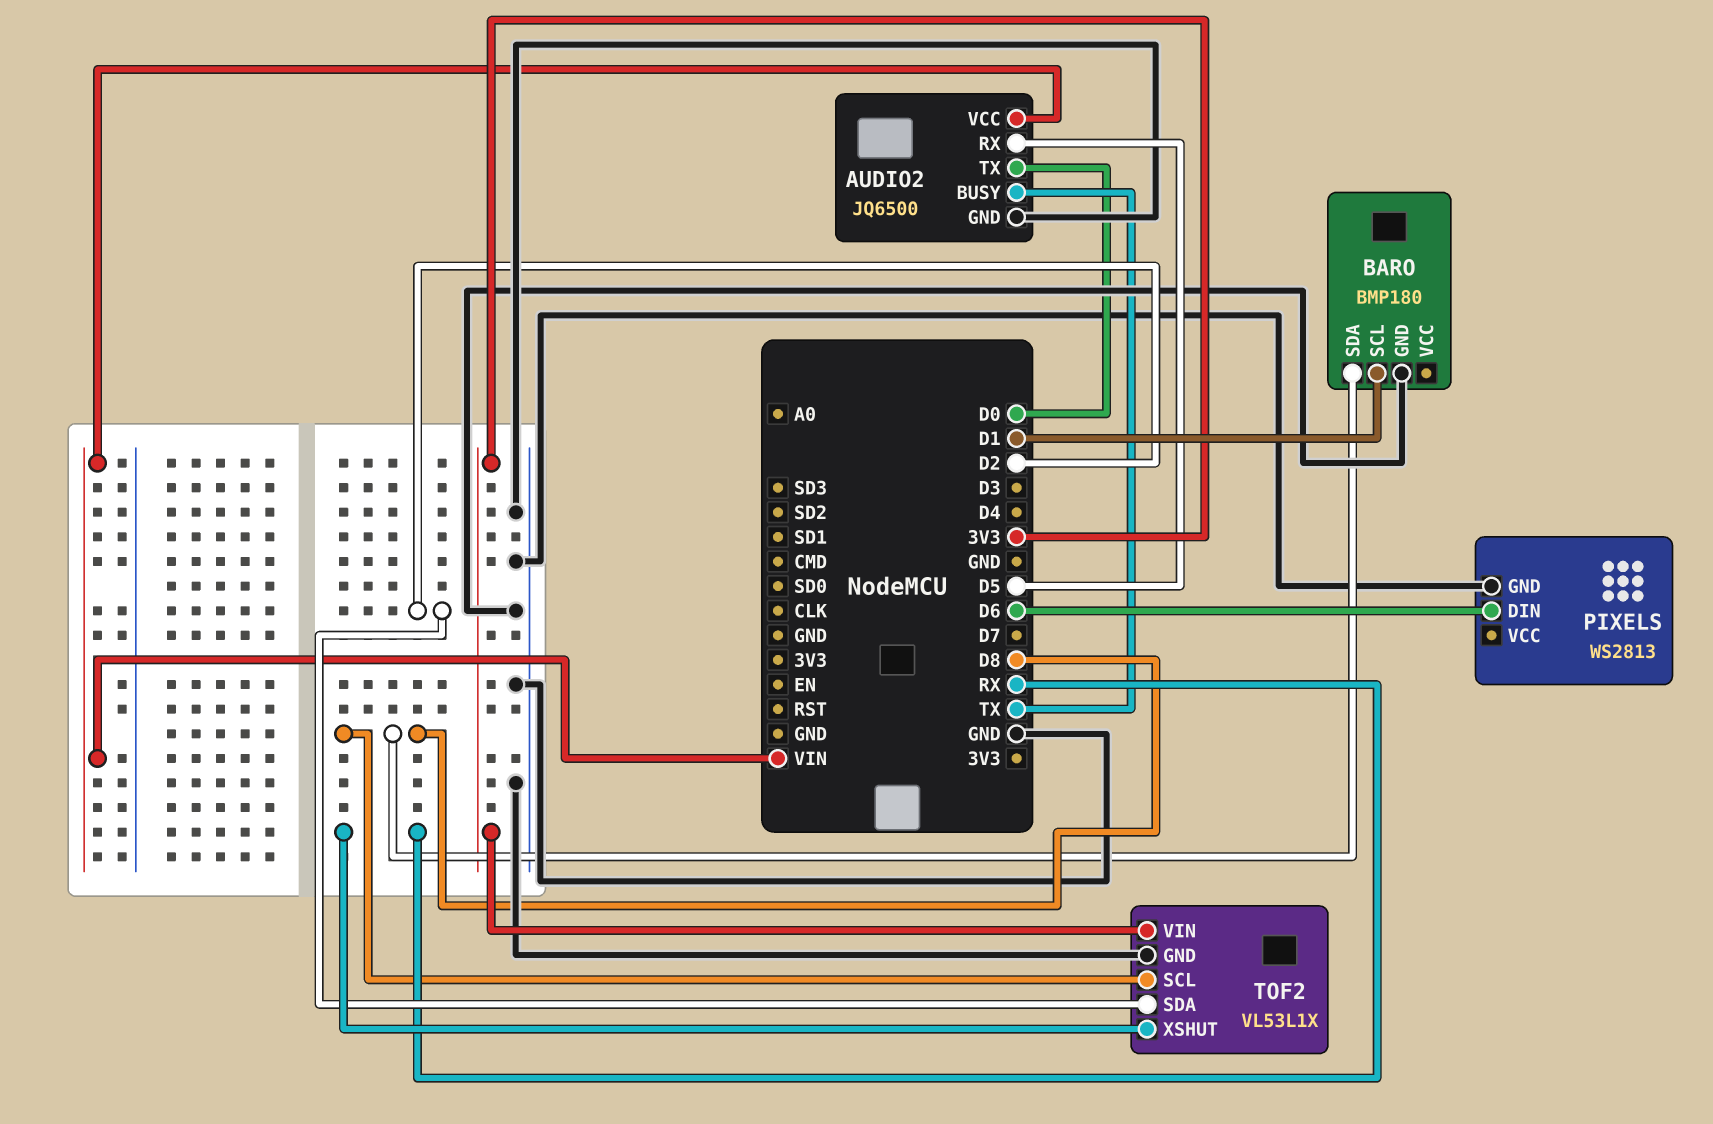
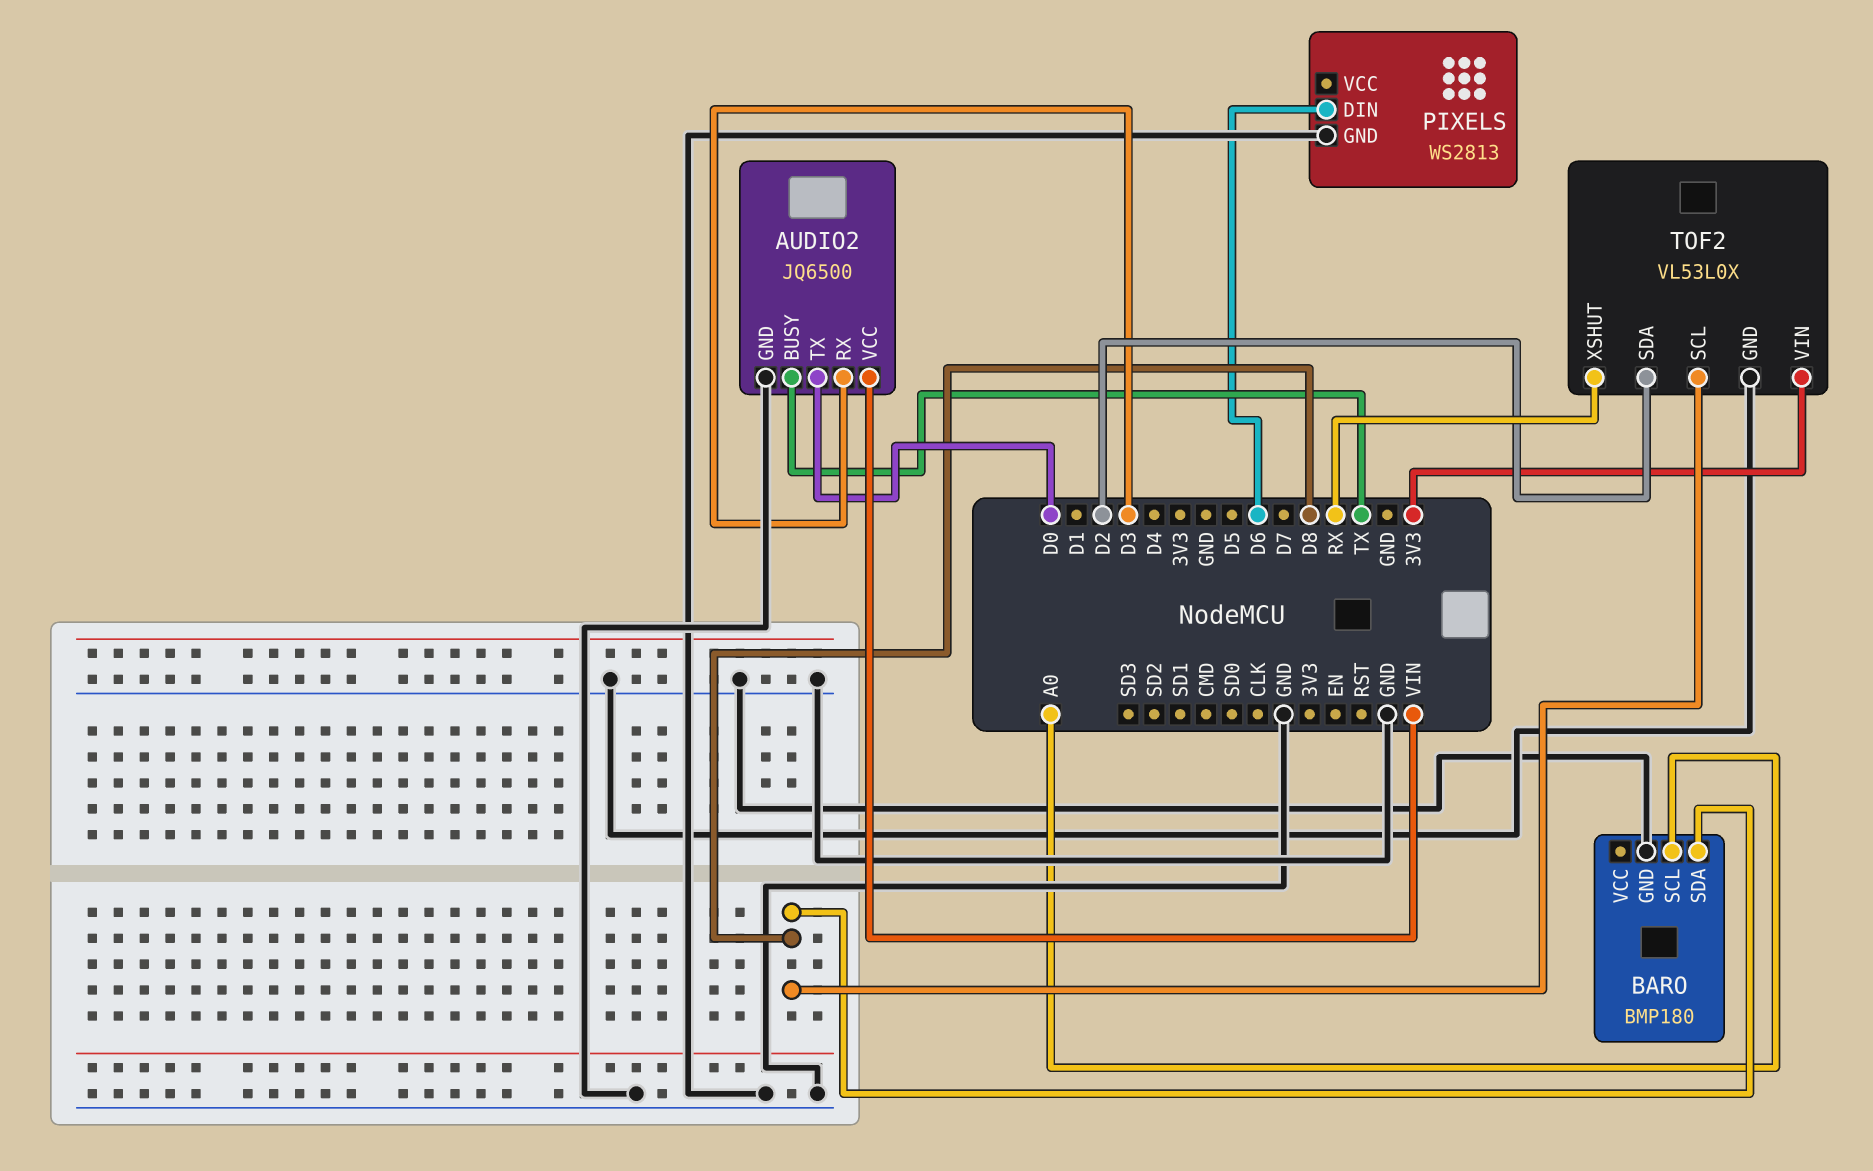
AUDIO2 pin RX: D5 -> D3
BARO pin SCL: D1 -> A0
TOF2: VL53L1X -> VL53L0X

